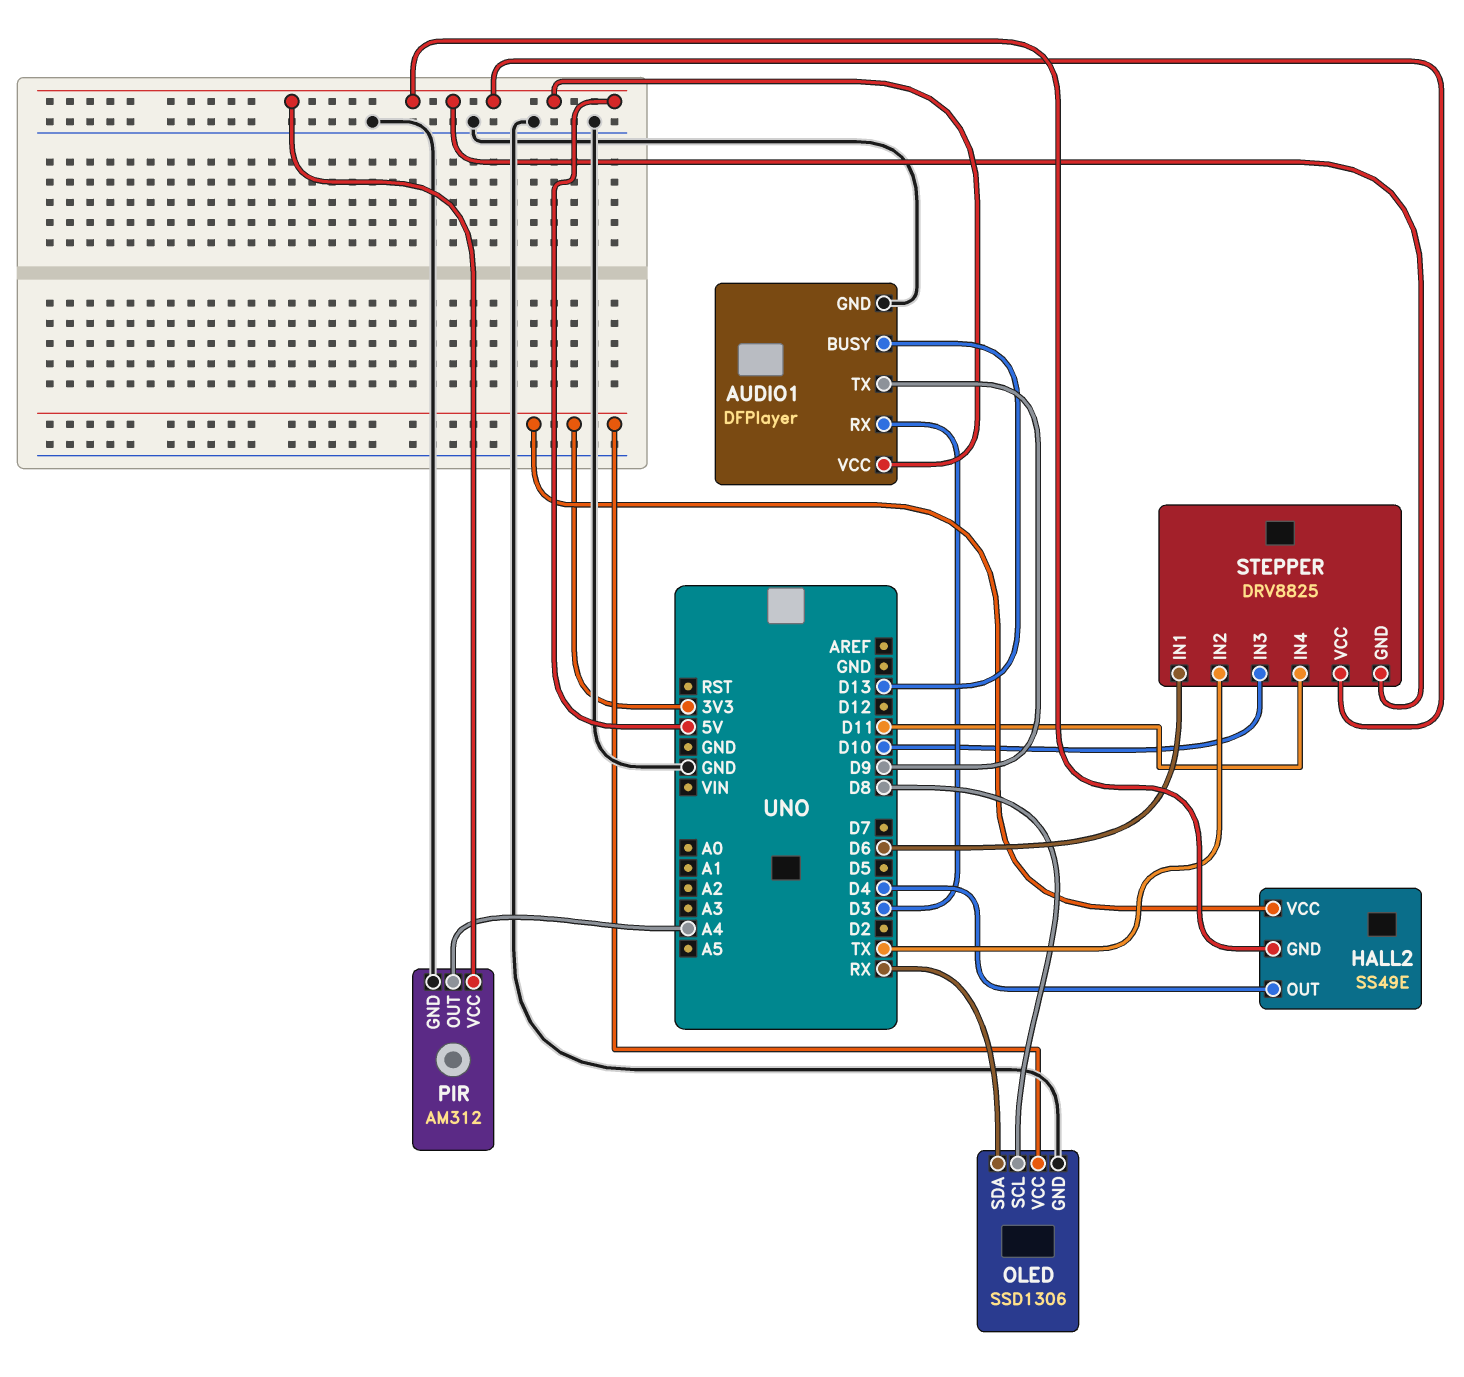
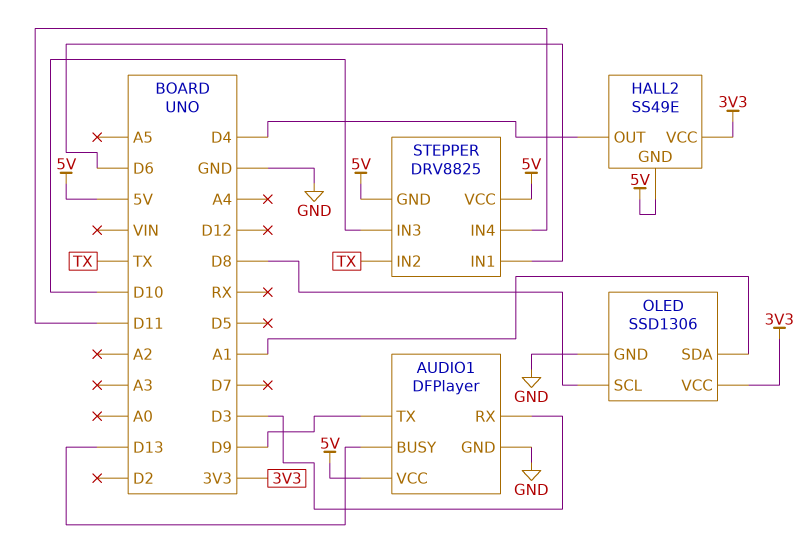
OLED pin SDA: RX -> A1
PIR: AM312 -> none
PIR pin GND: GND -> none
PIR pin OUT: A4 -> none
PIR pin VCC: 5V -> none

